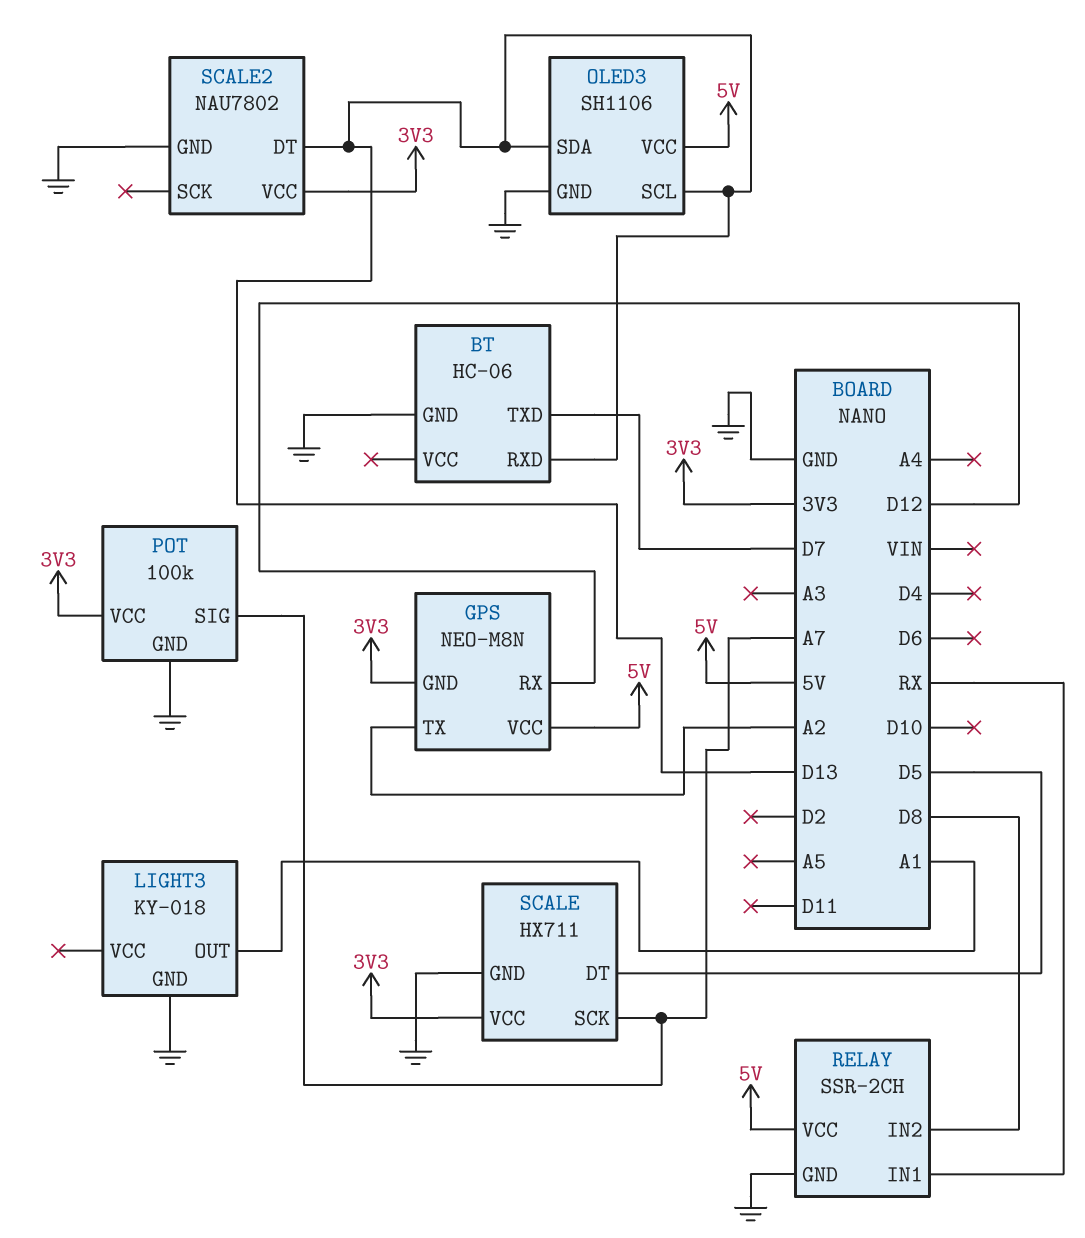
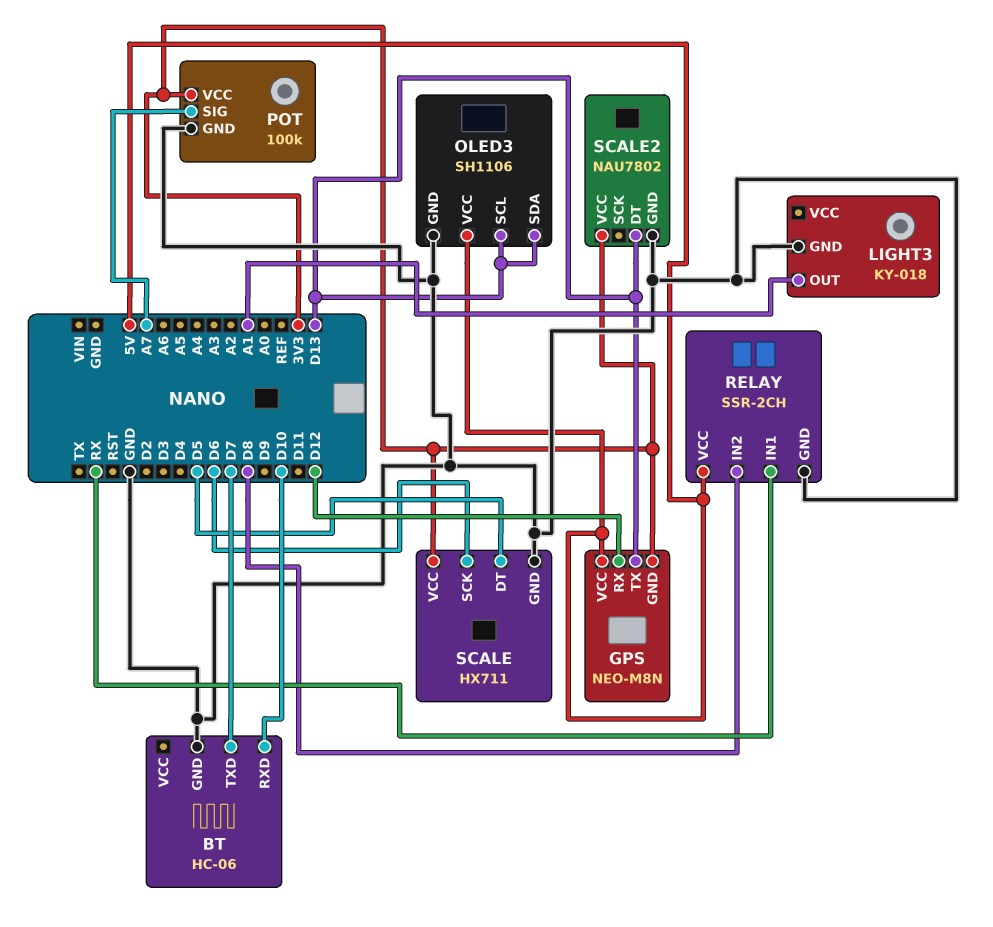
BT pin RXD: D13 -> D10
GPS pin TX: A2 -> D13
SCALE pin SCK: A7 -> D6

